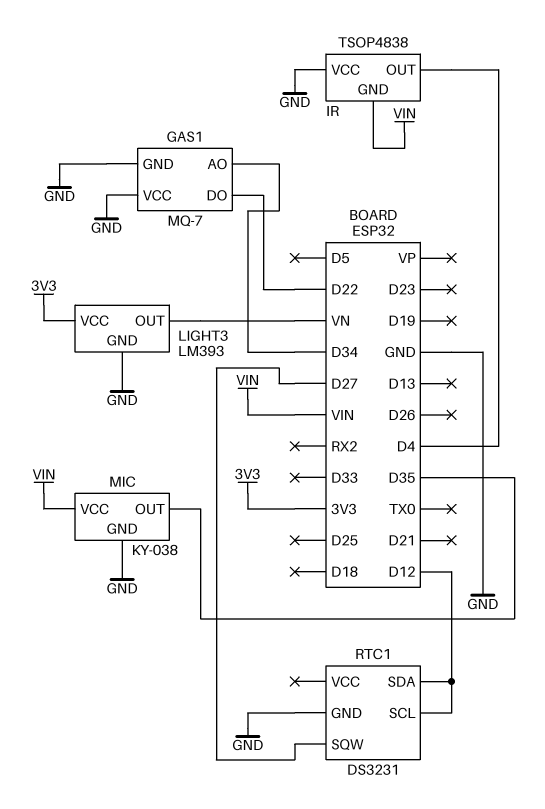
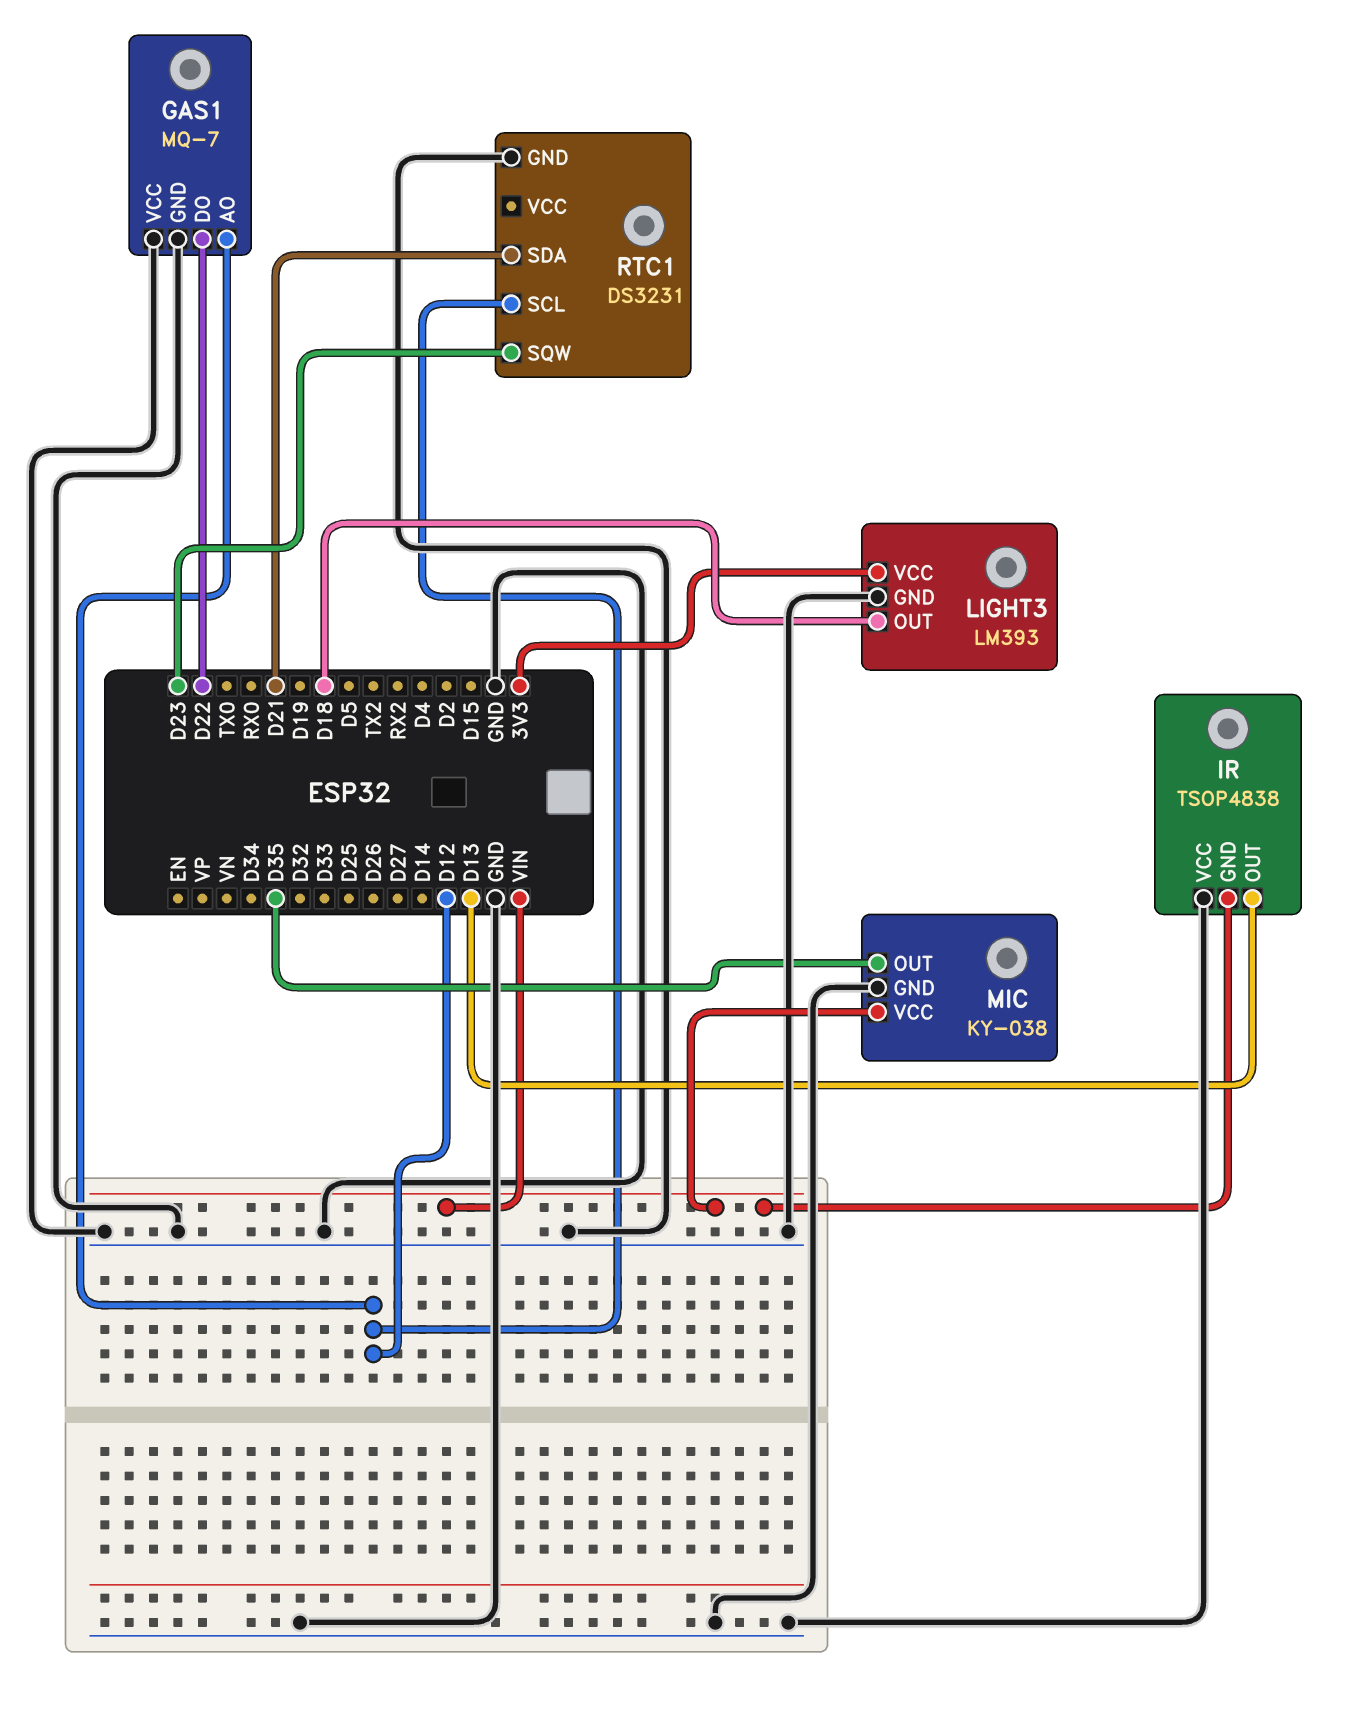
GAS1 pin AO: D34 -> D12
IR pin OUT: D4 -> D13
LIGHT3 pin OUT: VN -> D18
RTC1 pin SDA: D12 -> D21
RTC1 pin SQW: D27 -> D23

